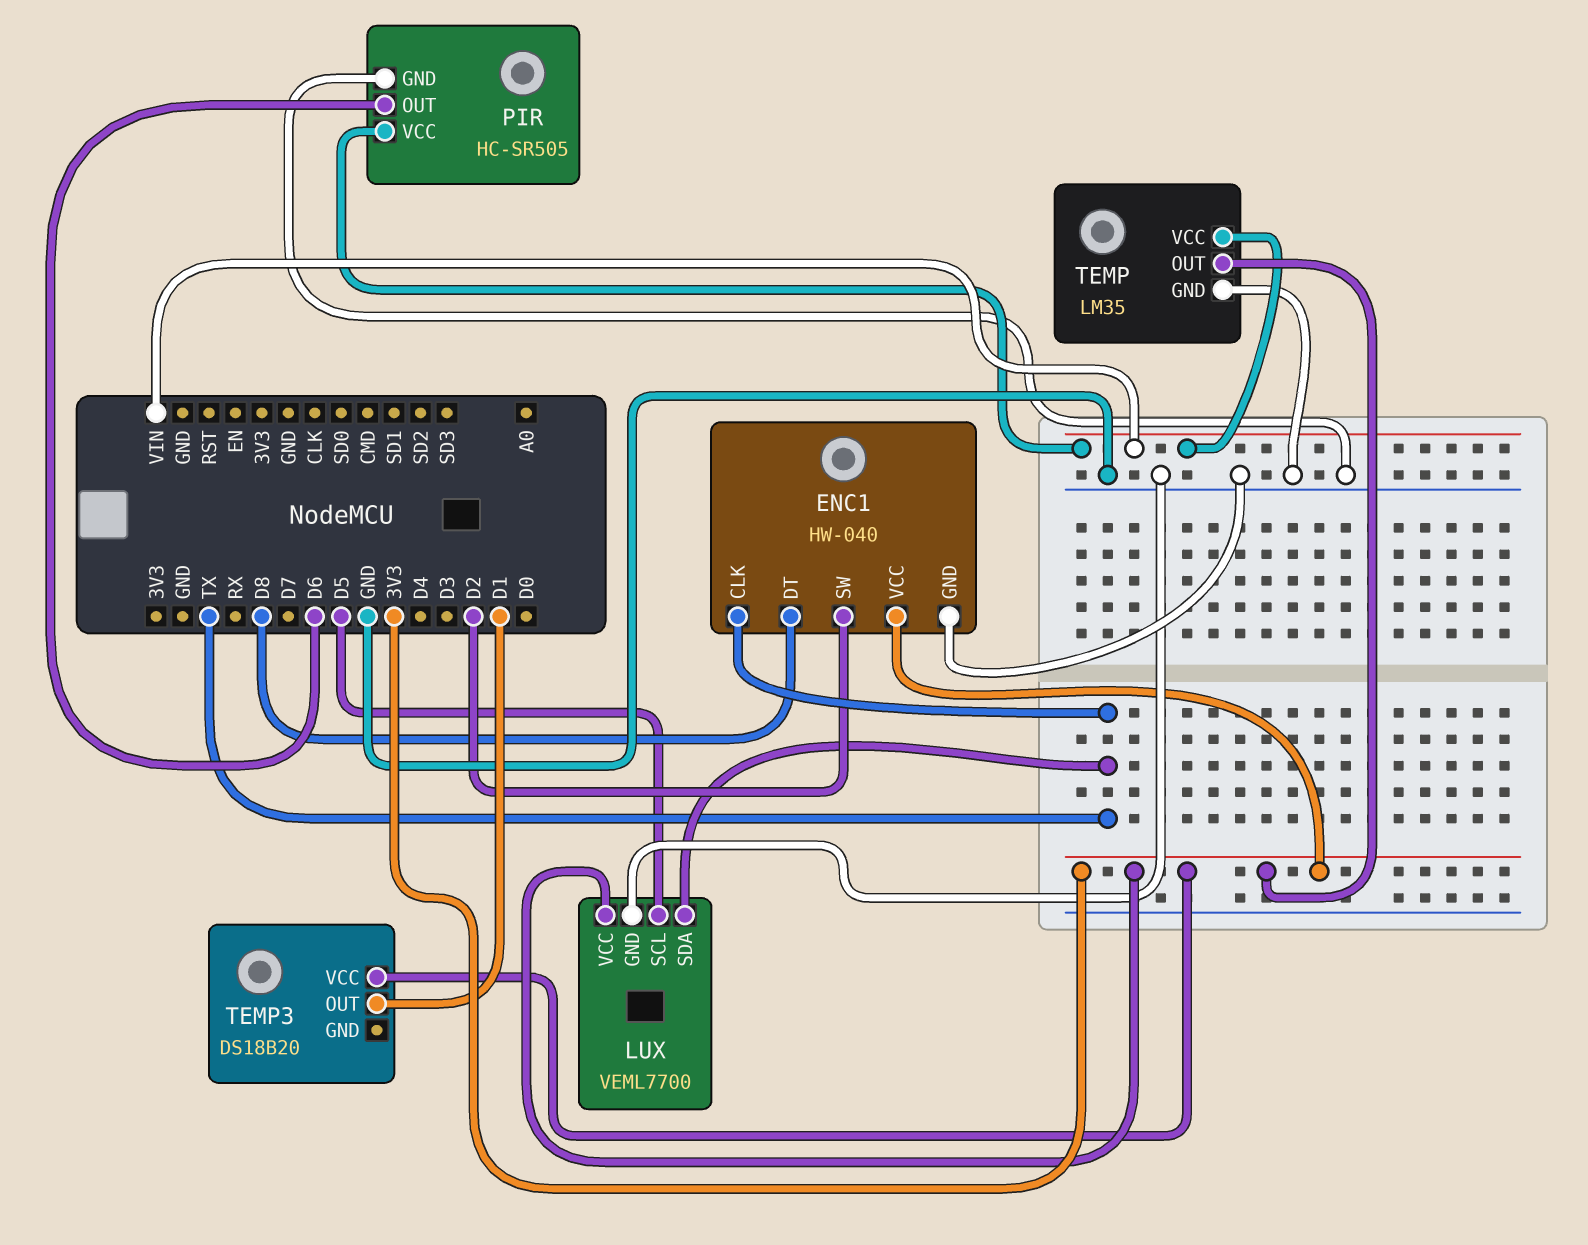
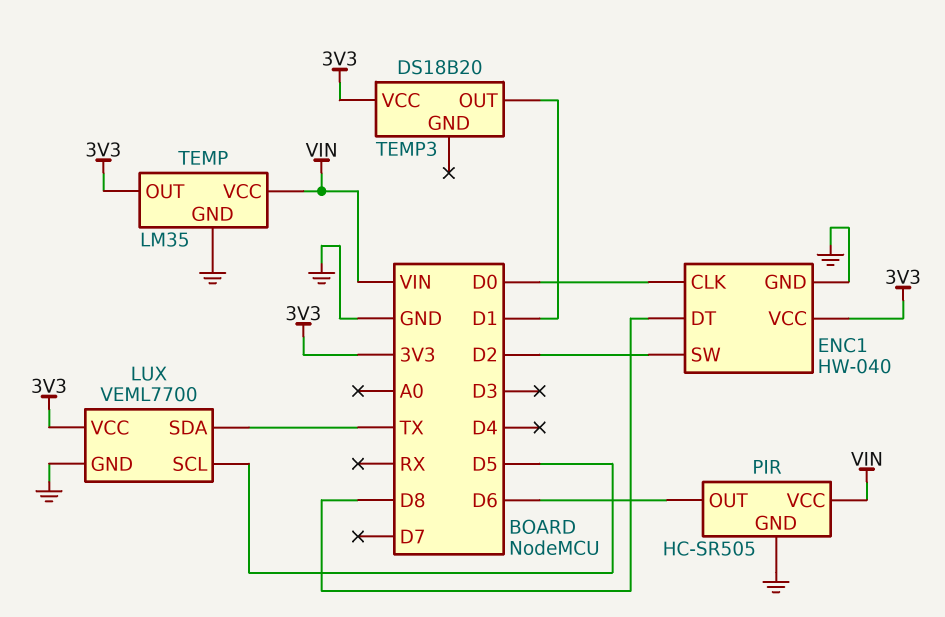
ENC1 pin CLK: TX -> D0

